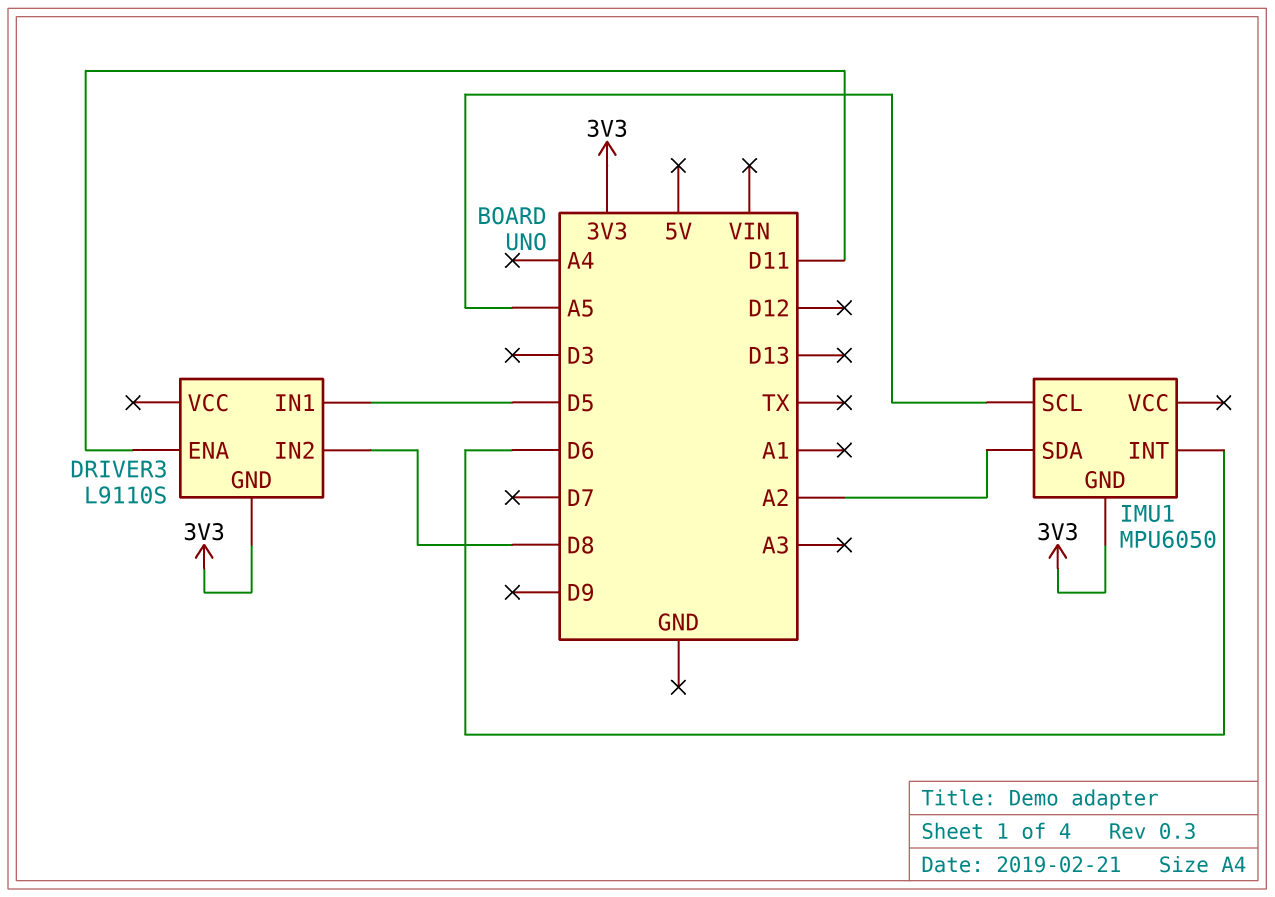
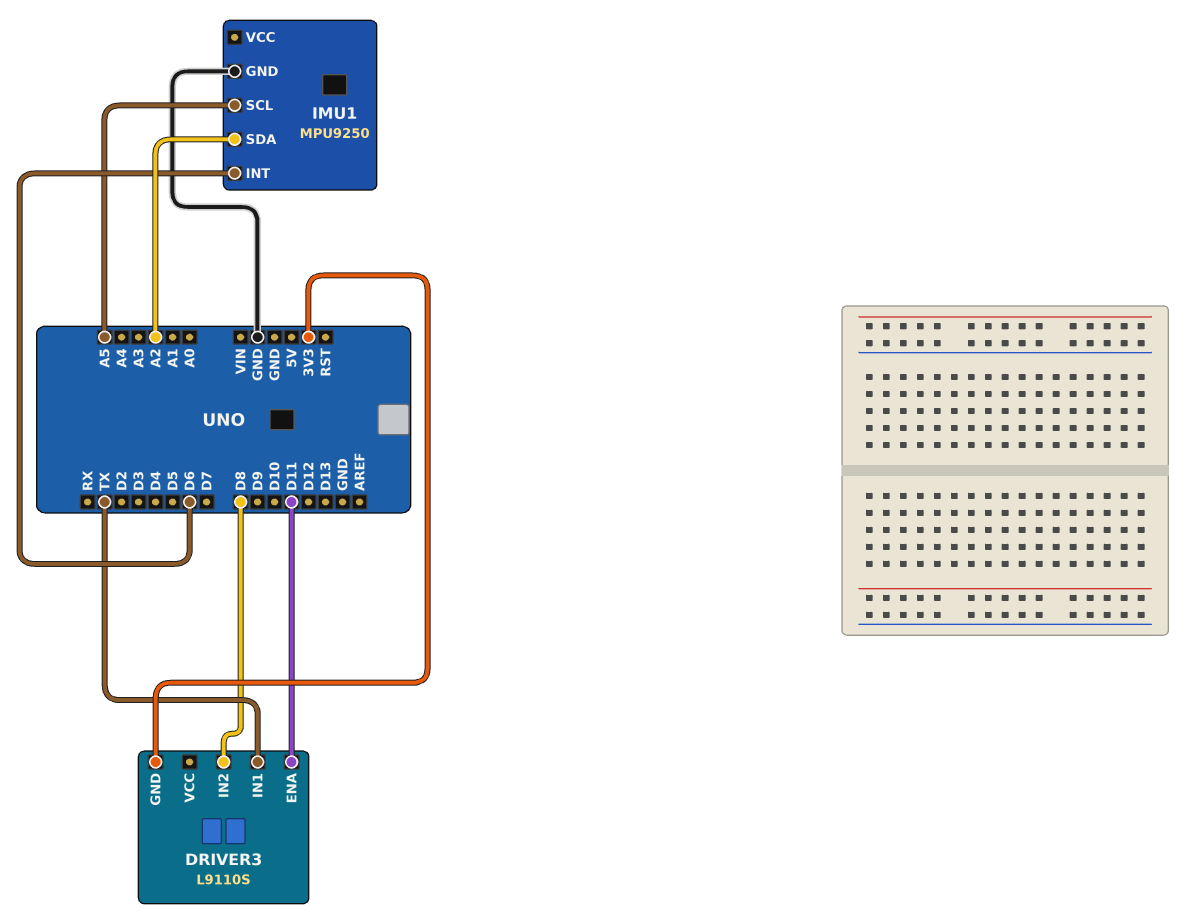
DRIVER3 pin IN1: D5 -> TX
IMU1: MPU6050 -> MPU9250
IMU1 pin GND: 3V3 -> GND

